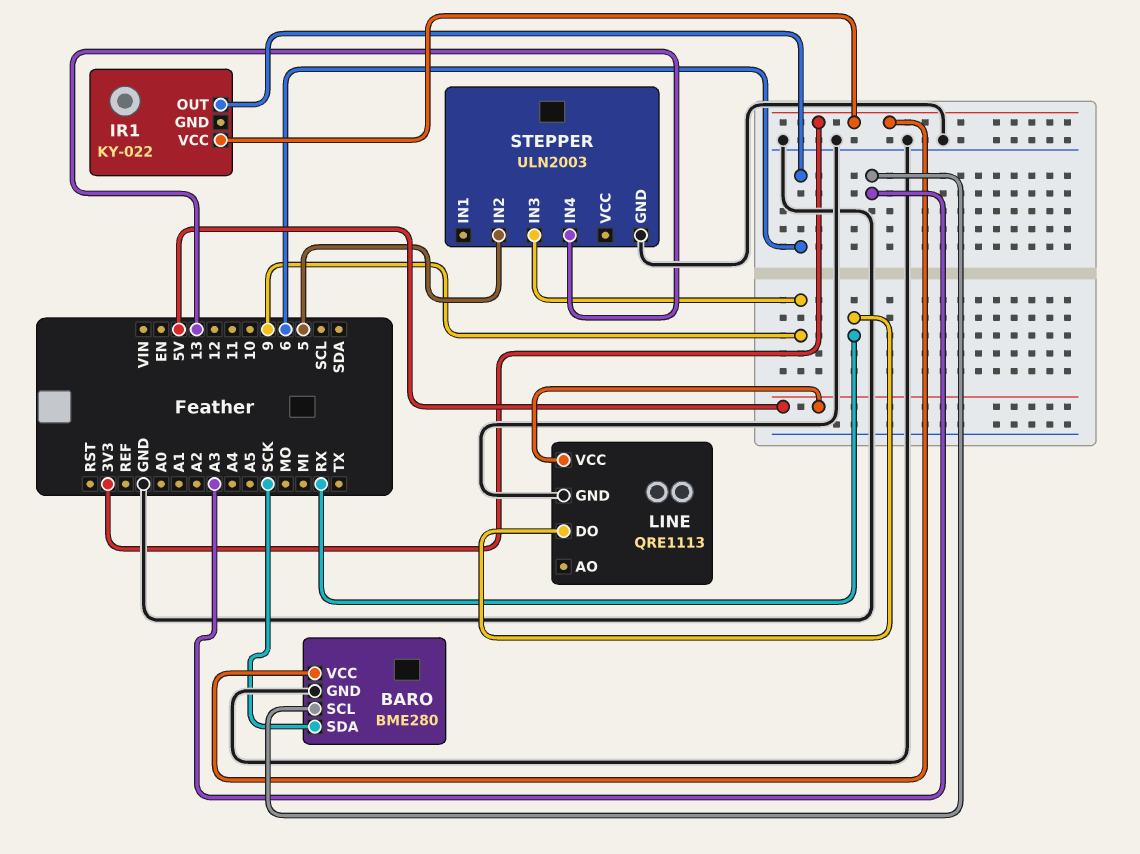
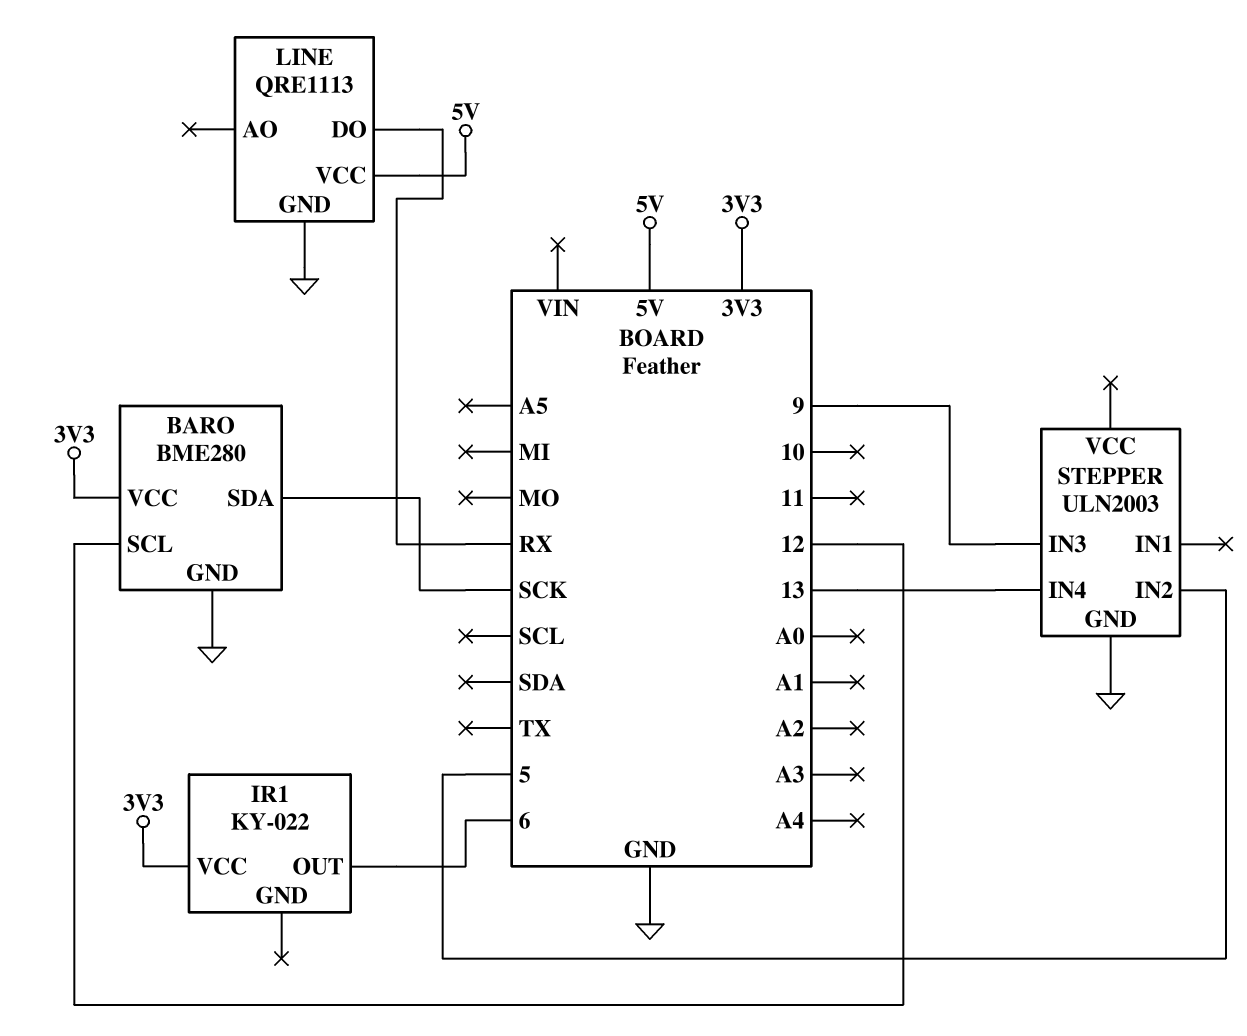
BARO pin SCL: A3 -> 12

